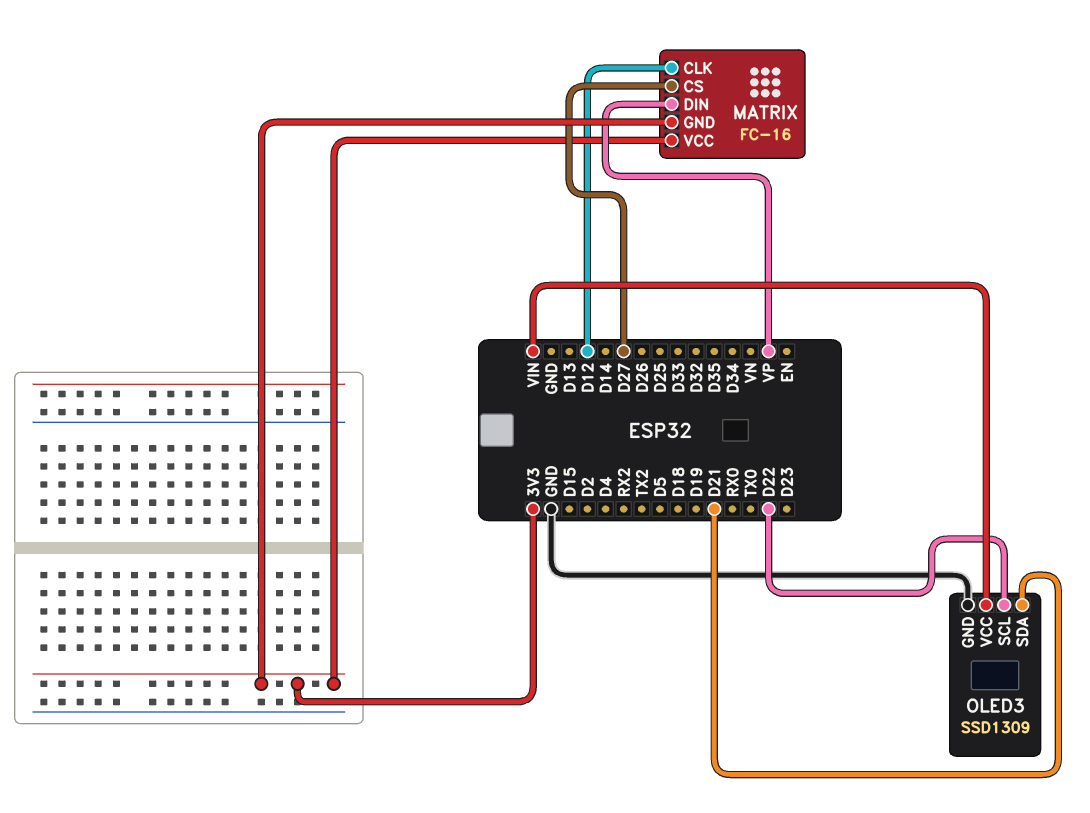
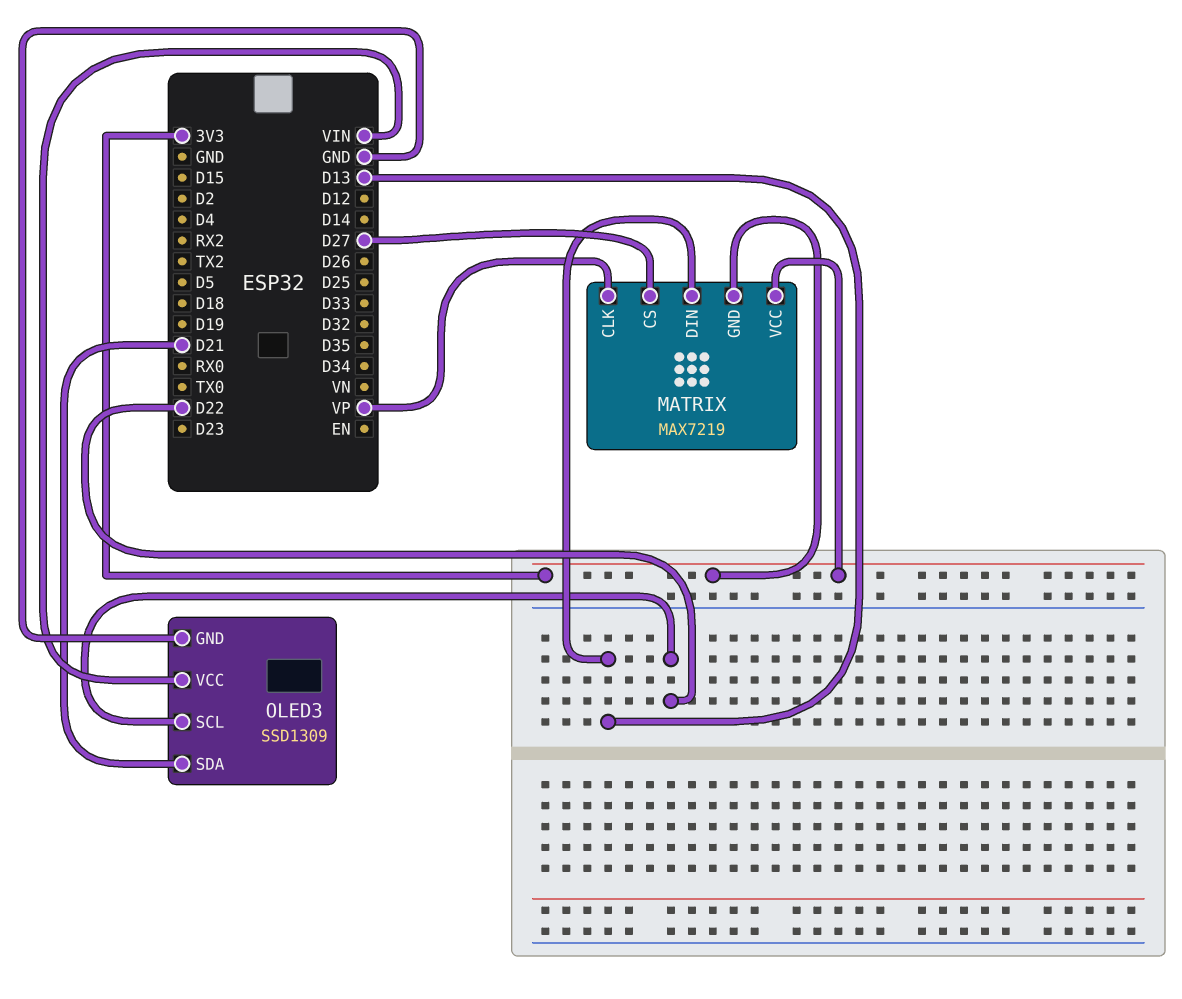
MATRIX: FC-16 -> MAX7219
MATRIX pin CLK: D12 -> VP
MATRIX pin DIN: VP -> D13

